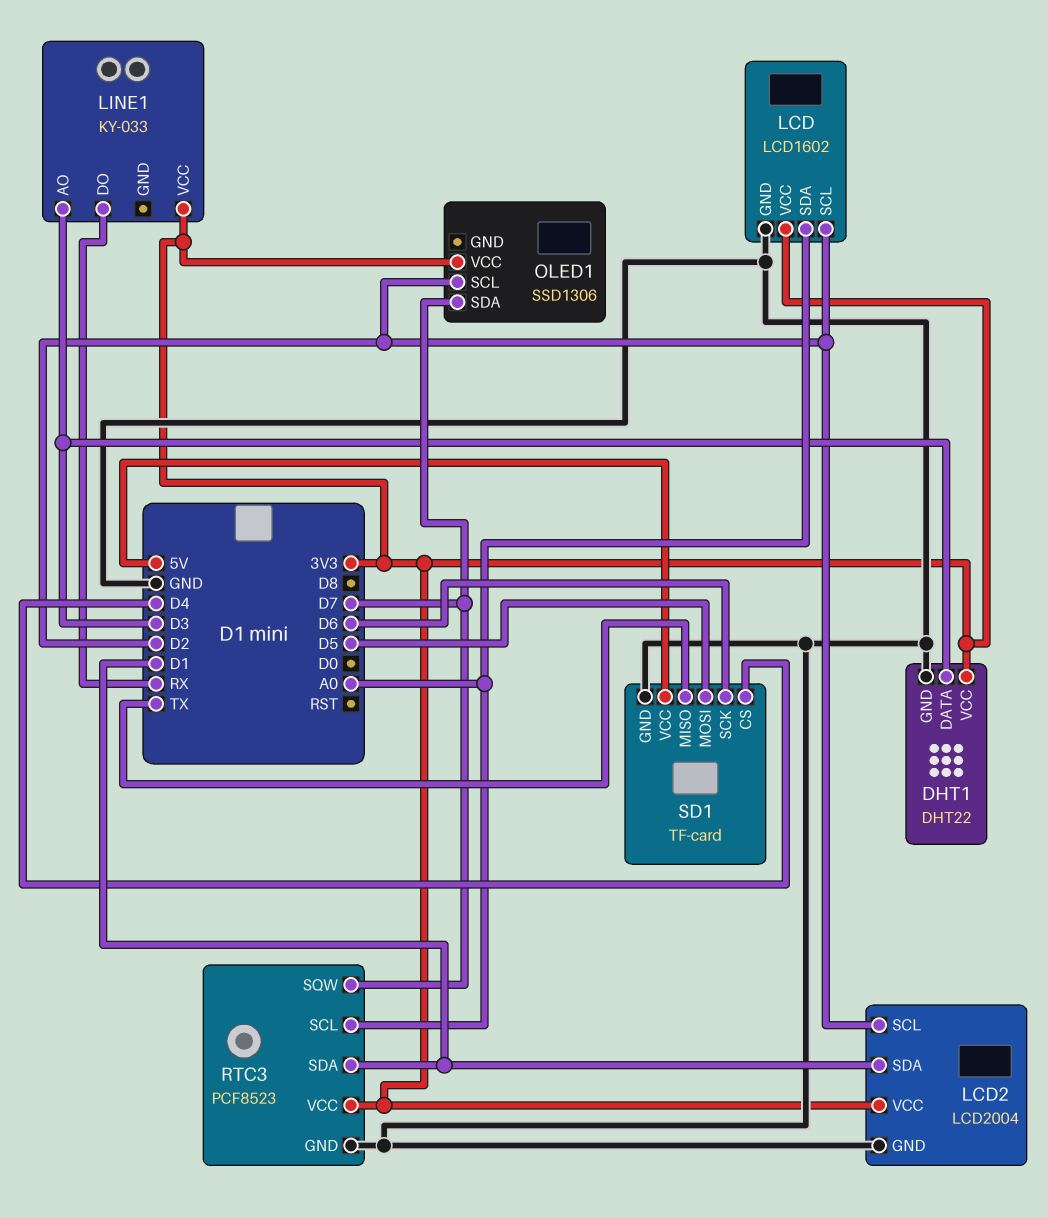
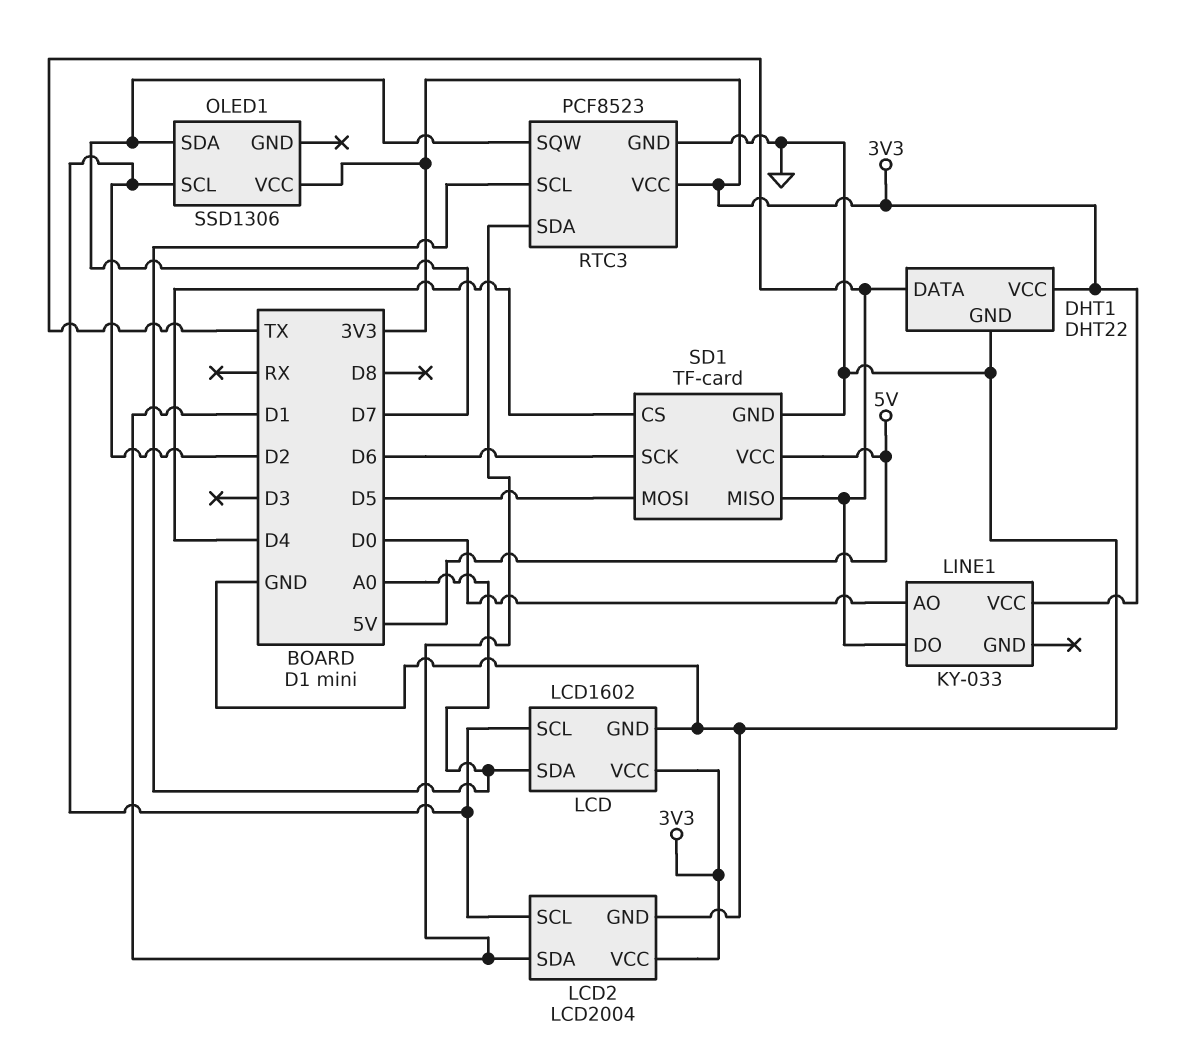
DHT1 pin DATA: D3 -> TX
LINE1 pin AO: D3 -> D0
LINE1 pin DO: RX -> TX

